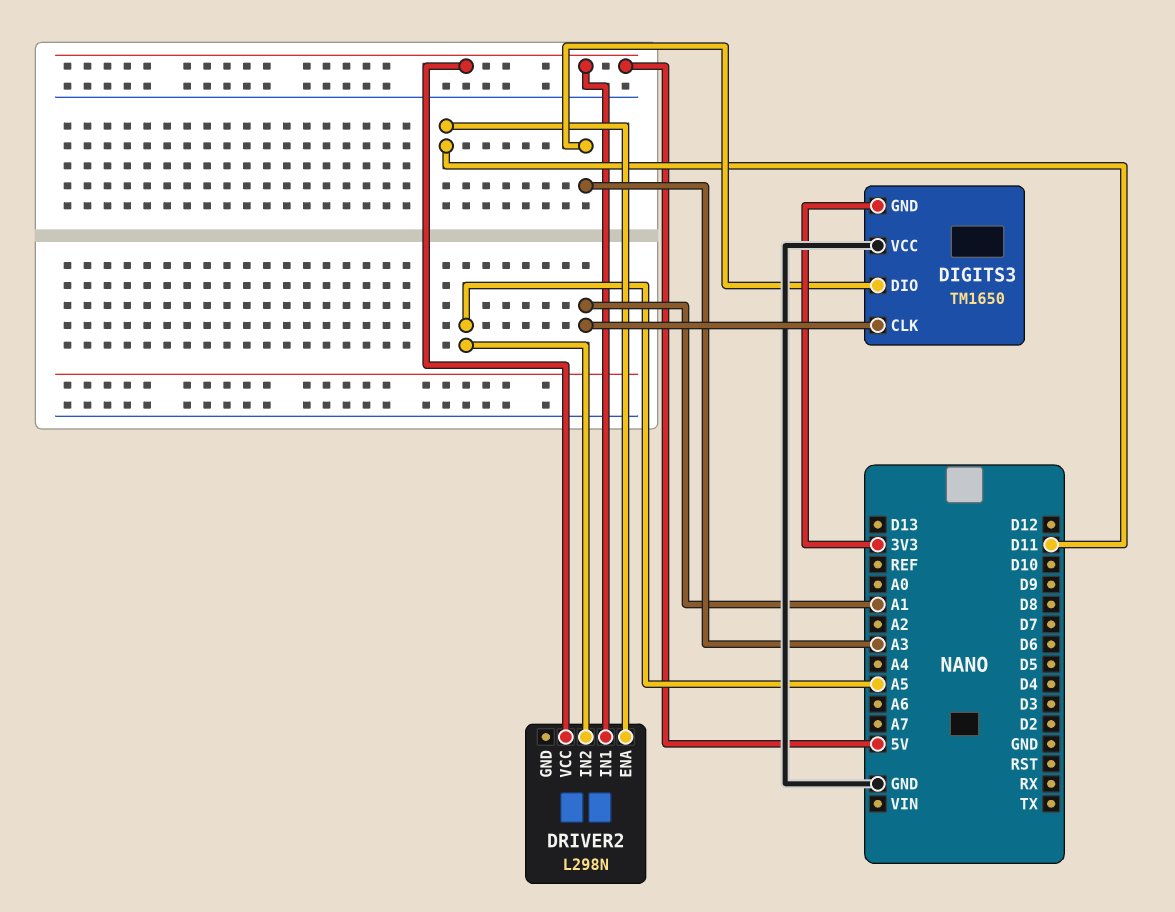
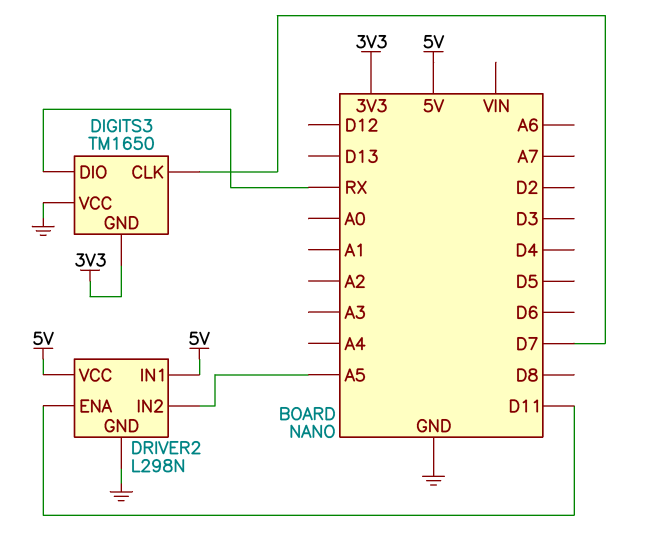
DIGITS3 pin CLK: A1 -> D7
DIGITS3 pin DIO: A3 -> RX
DRIVER2 pin GND: none -> GND

